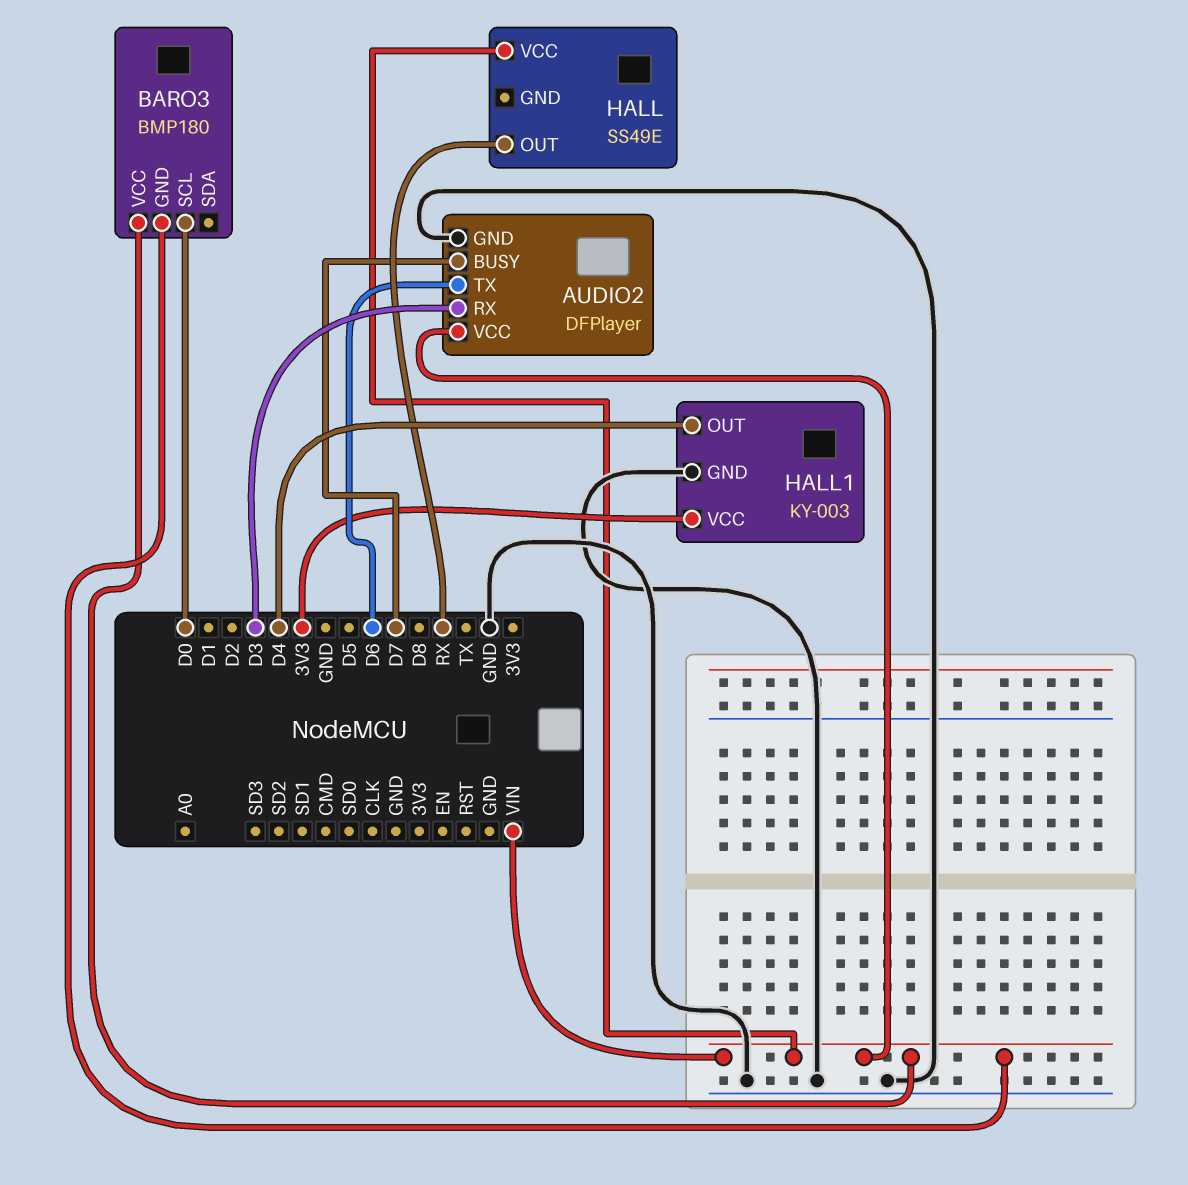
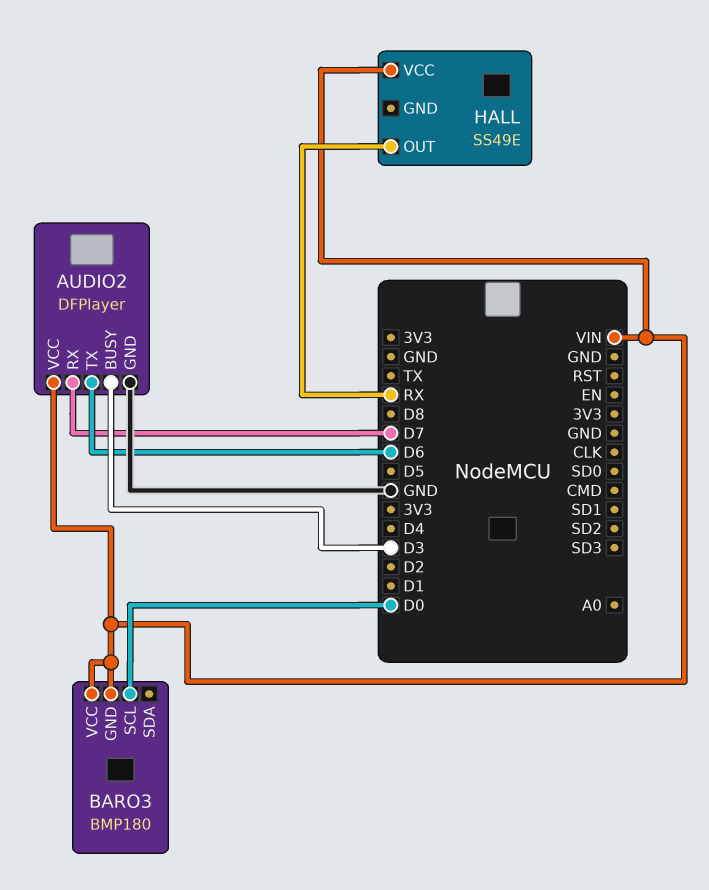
AUDIO2 pin BUSY: D7 -> D3
AUDIO2 pin RX: D3 -> D7
HALL1: KY-003 -> none
HALL1 pin GND: GND -> none
HALL1 pin OUT: D4 -> none
HALL1 pin VCC: 3V3 -> none

